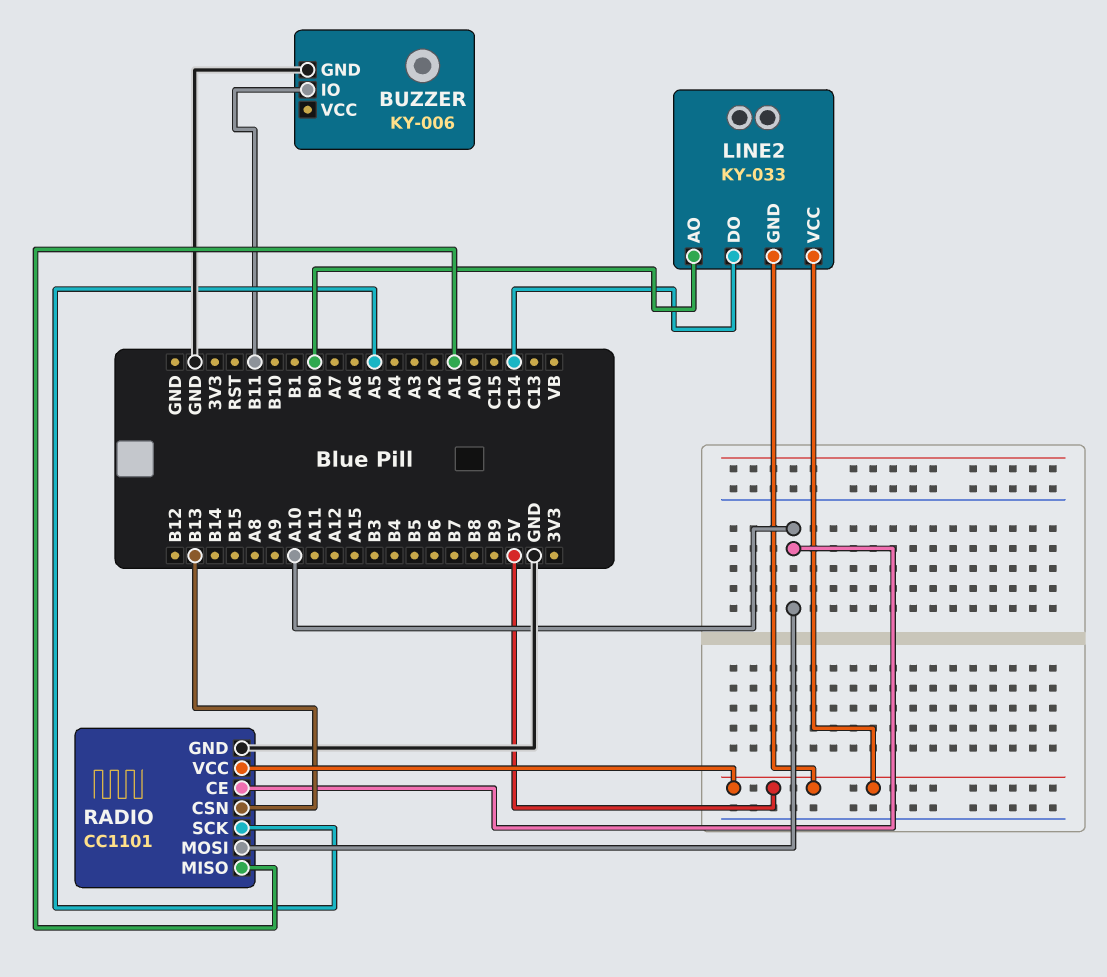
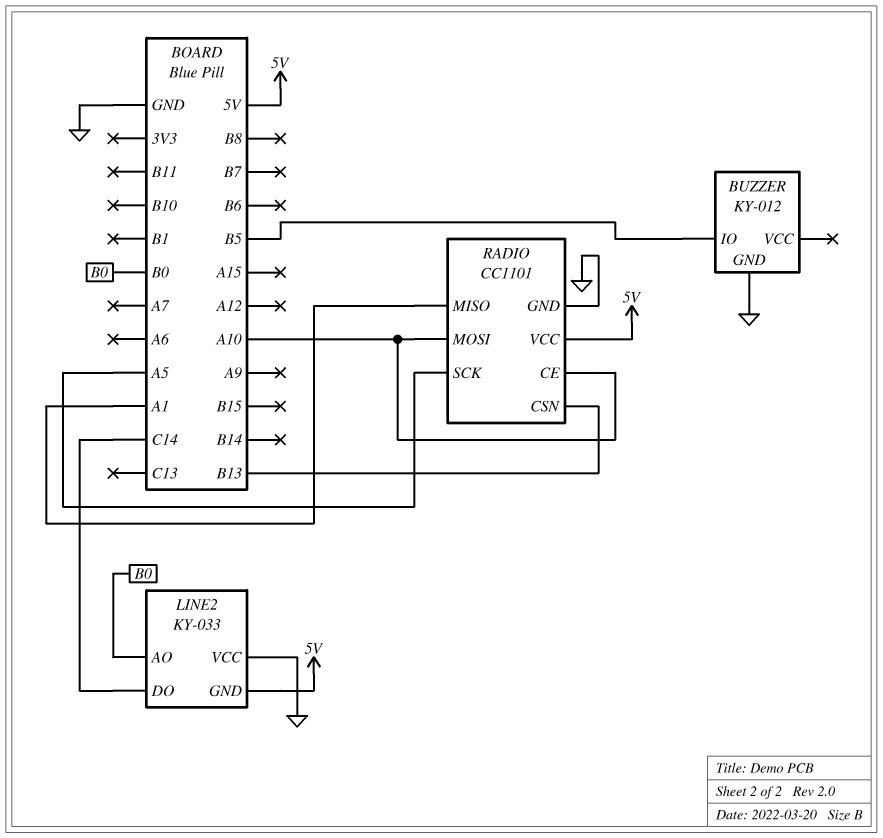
BUZZER: KY-006 -> KY-012
BUZZER pin IO: B11 -> B5
LINE2 pin VCC: 5V -> GND

